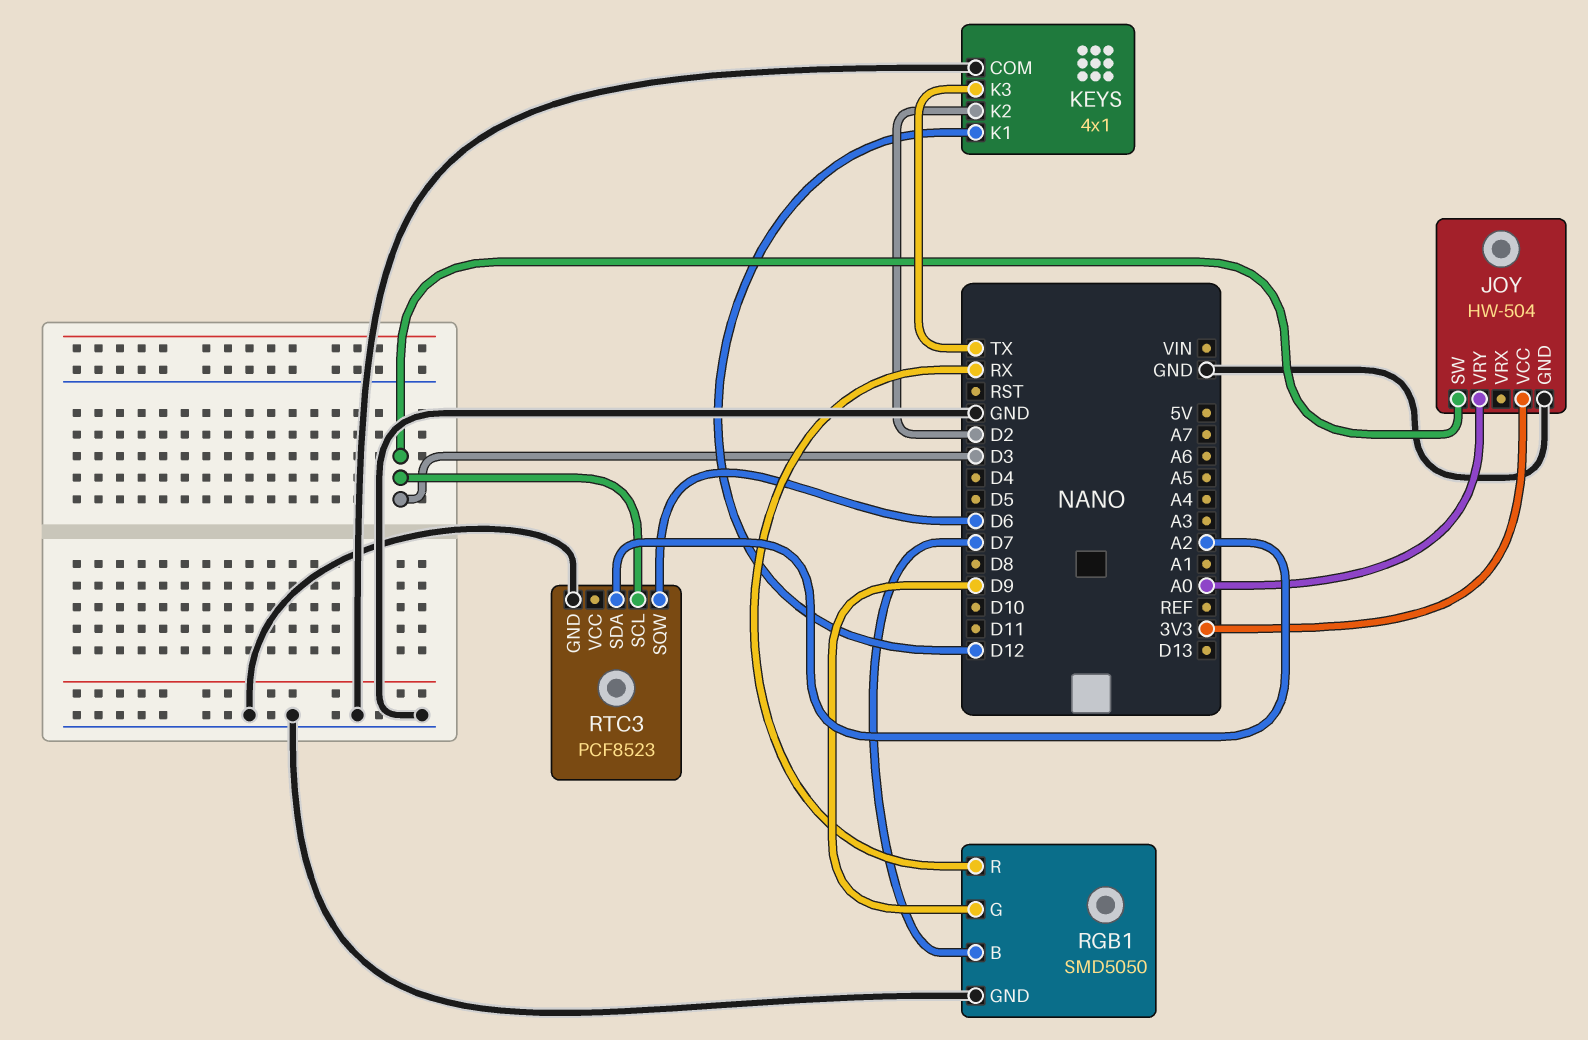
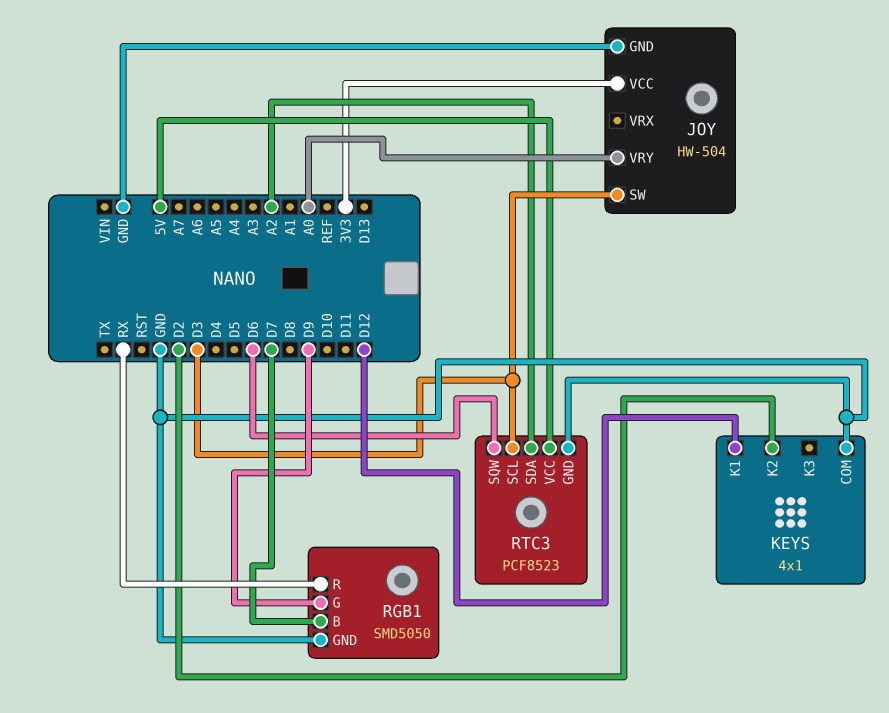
KEYS pin K3: TX -> none
RTC3 pin VCC: none -> 5V

